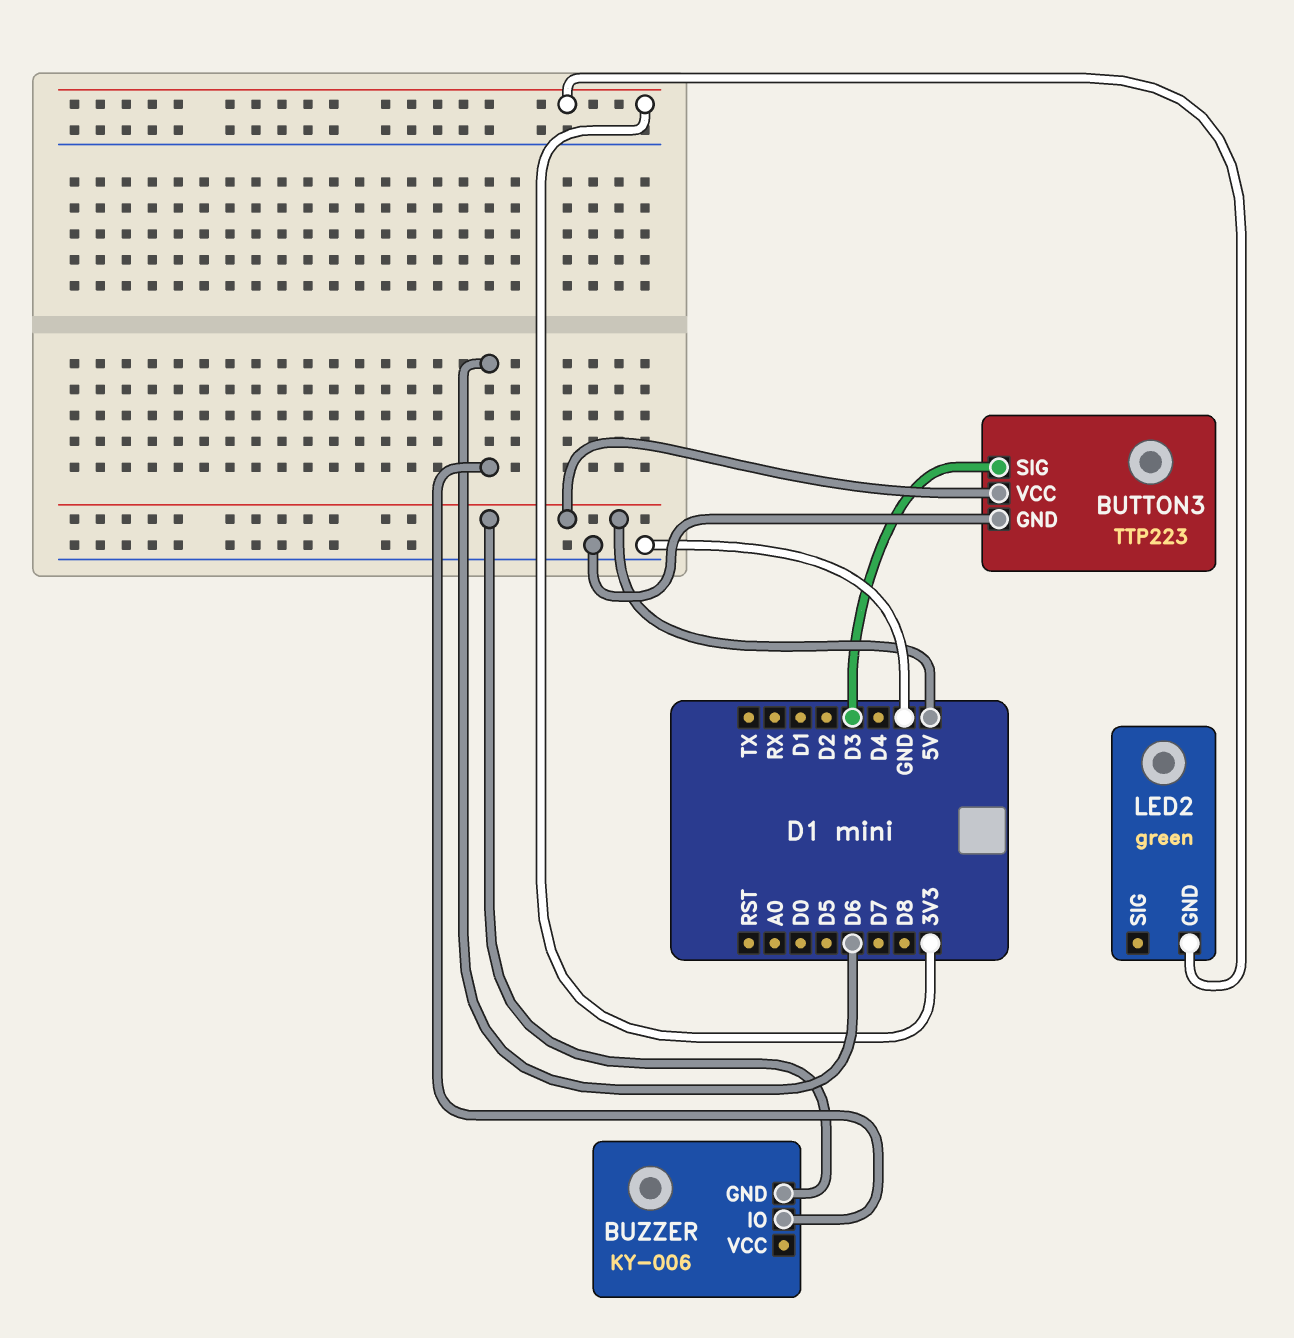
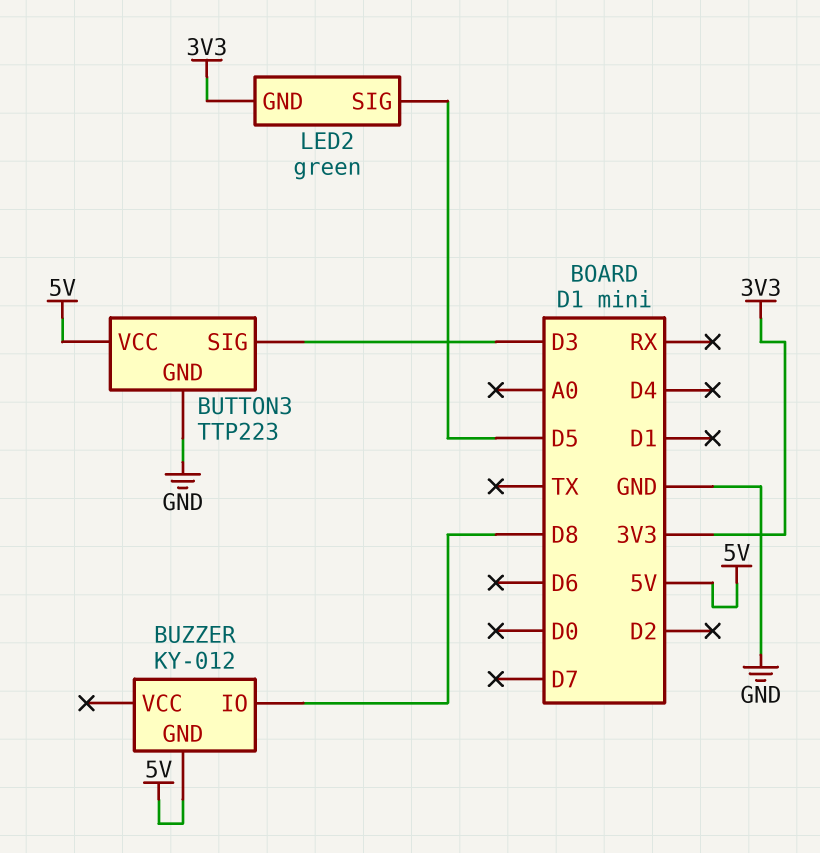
BUZZER: KY-006 -> KY-012
BUZZER pin IO: D6 -> D8
LED2 pin SIG: none -> D5

